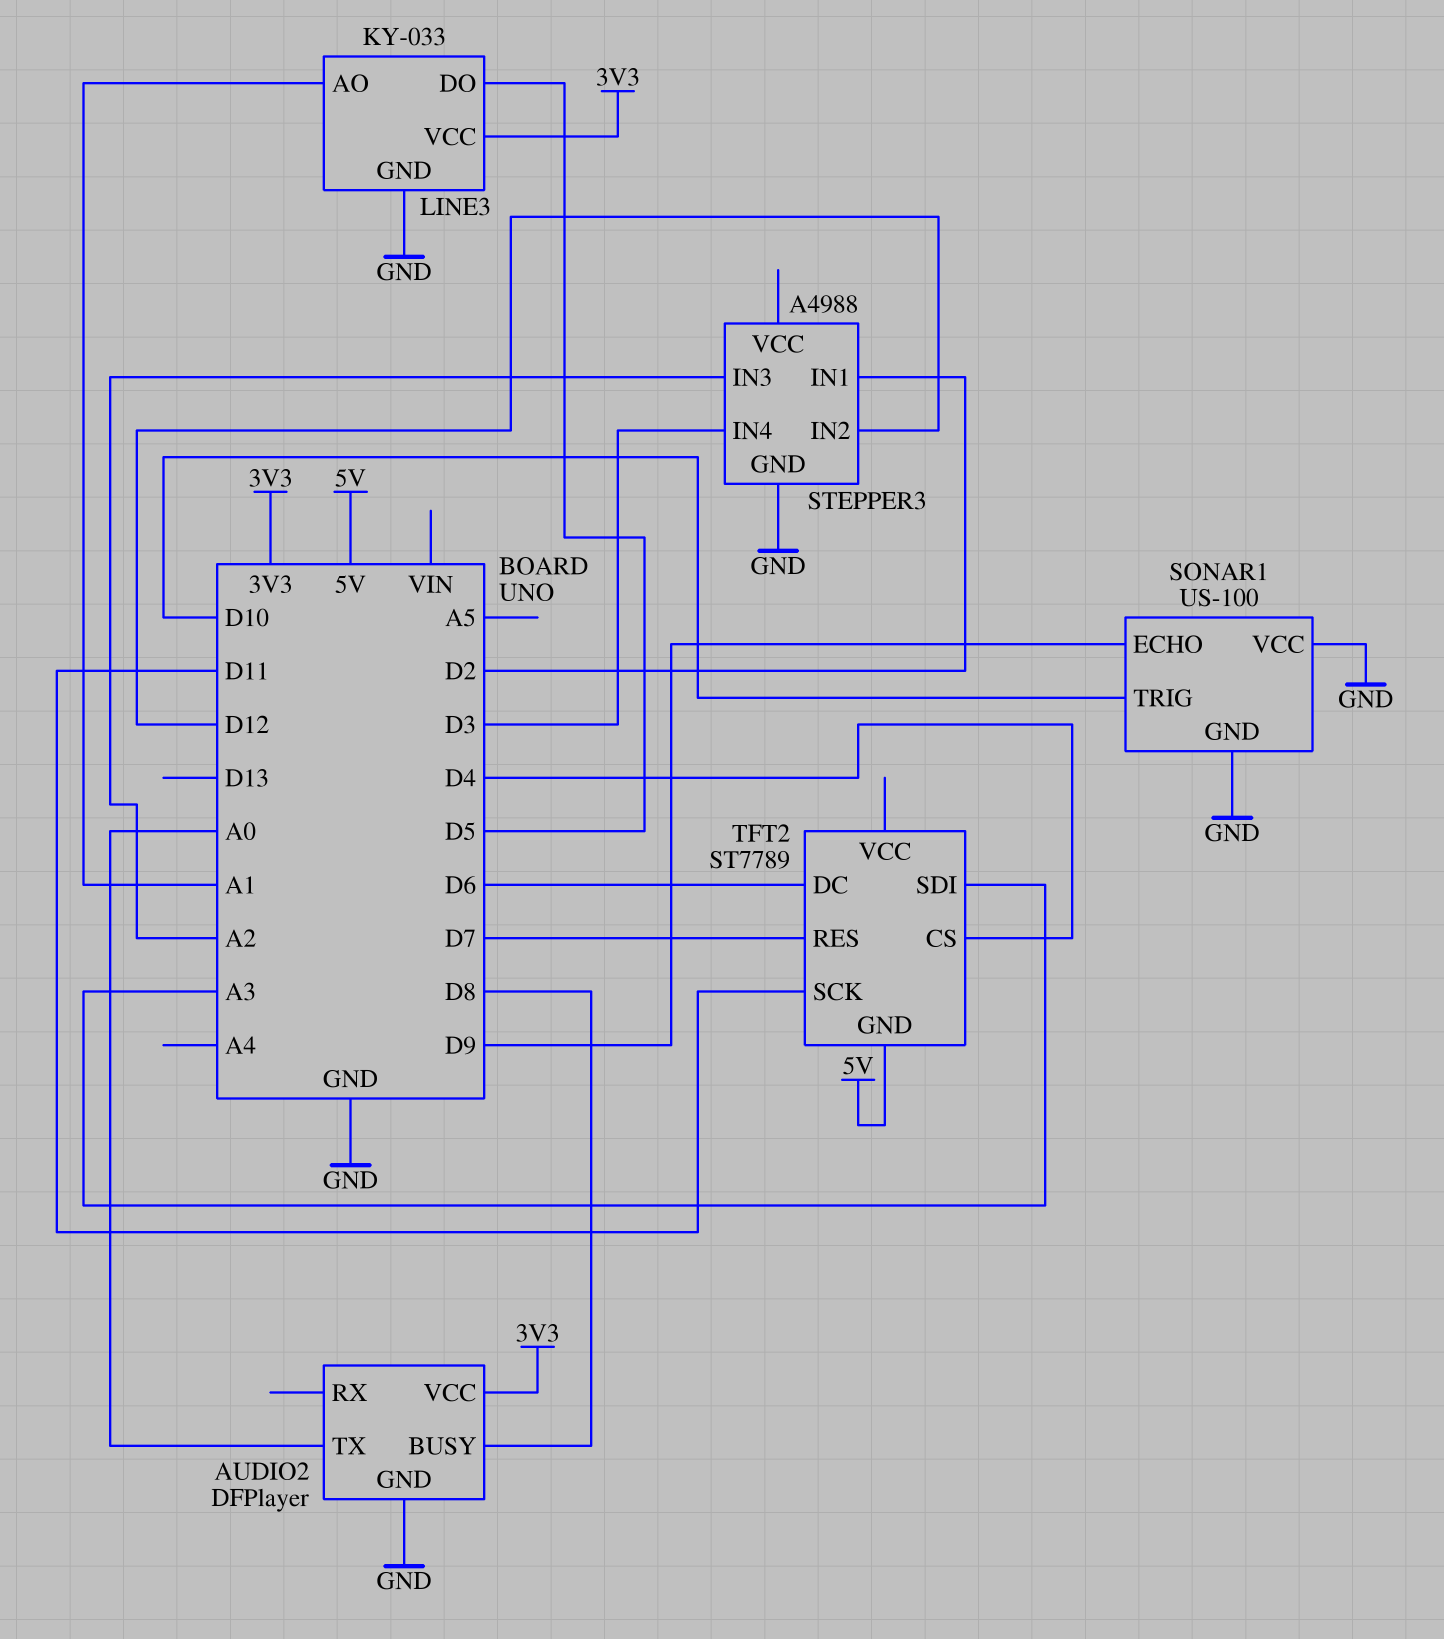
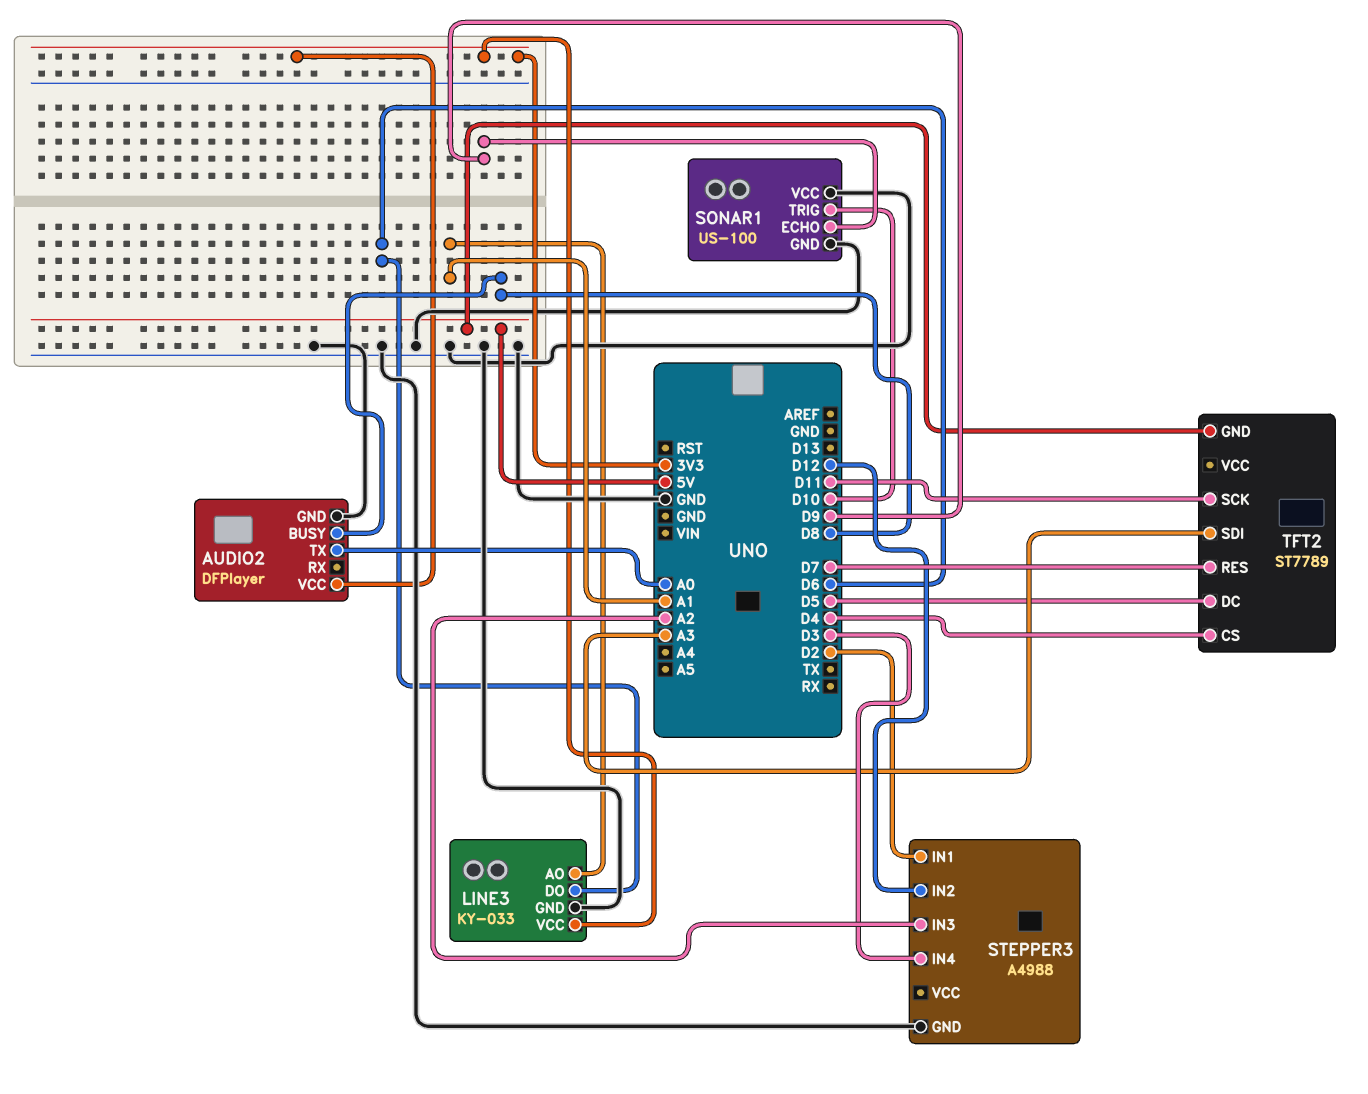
LINE3 pin DO: D5 -> D6
TFT2 pin DC: D6 -> D5

